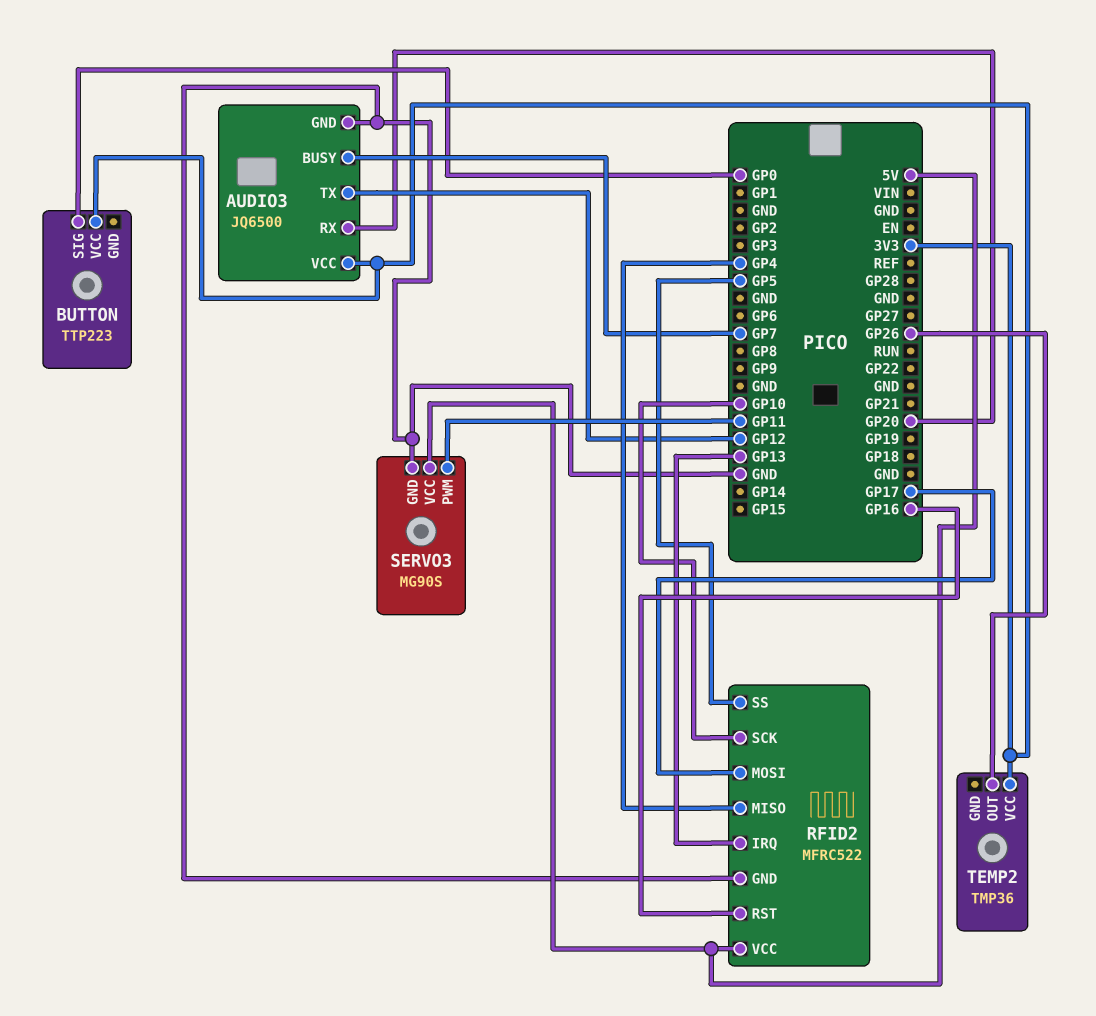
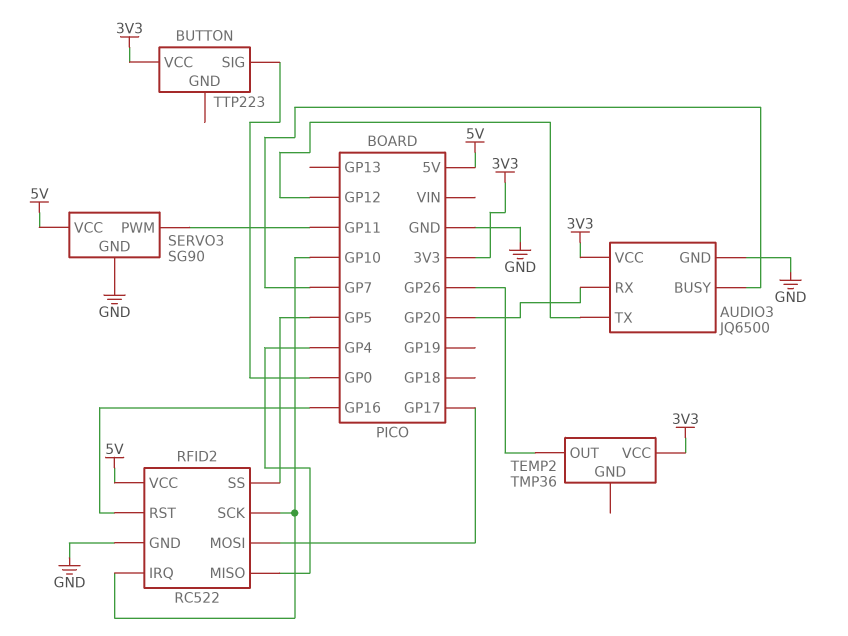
RFID2: MFRC522 -> RC522
RFID2 pin IRQ: GP13 -> GP10
SERVO3: MG90S -> SG90

